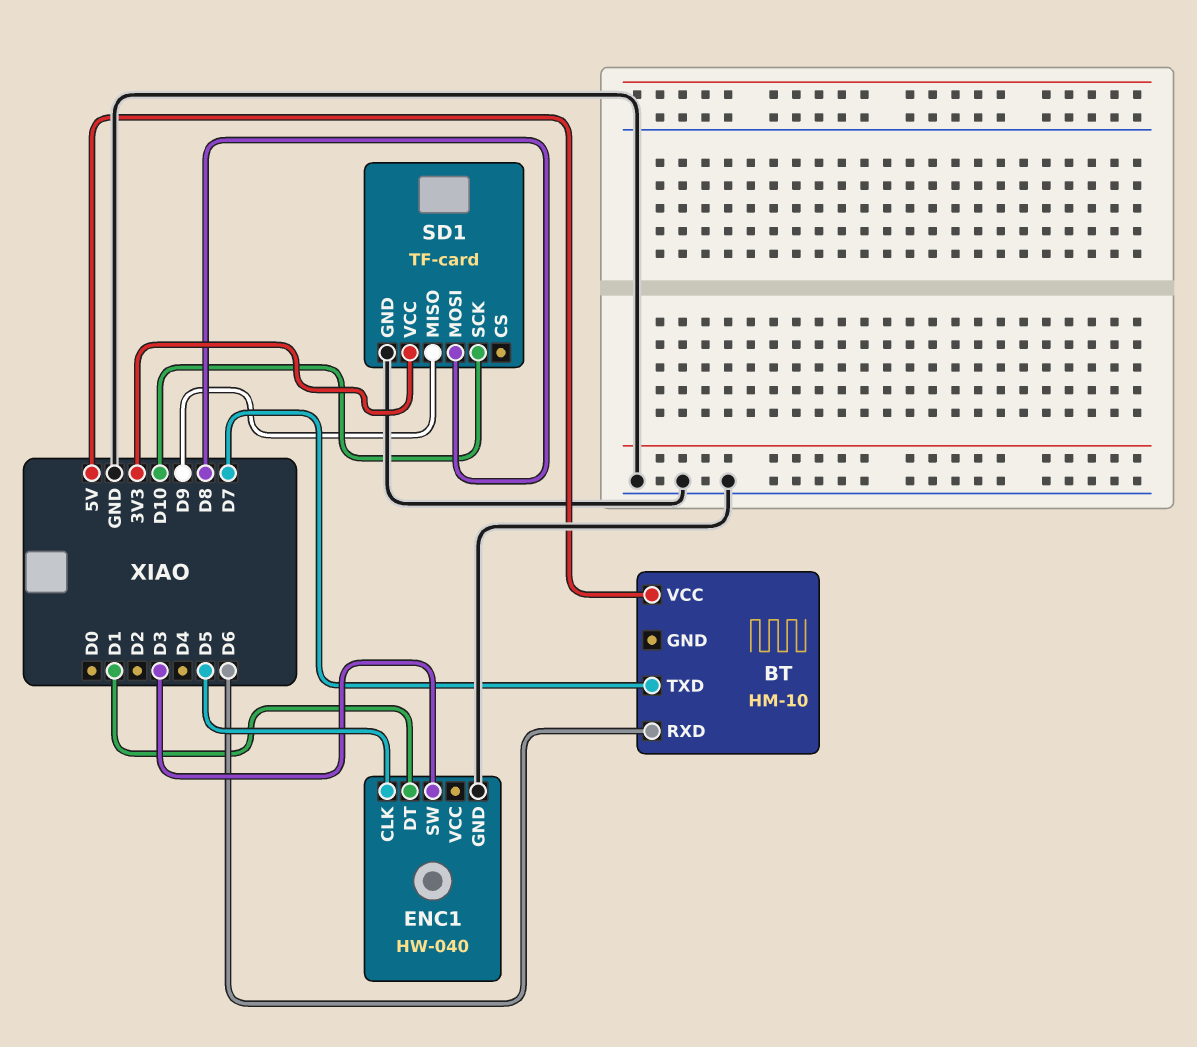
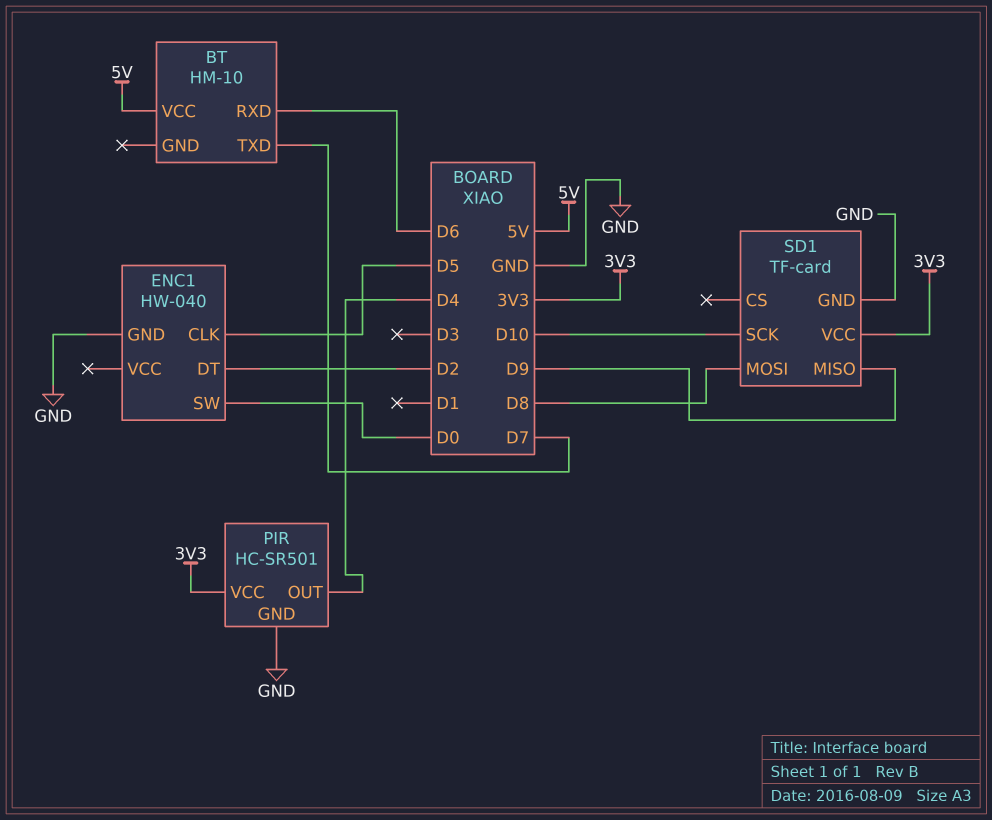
ENC1 pin DT: D1 -> D2
ENC1 pin SW: D3 -> D0
PIR: none -> HC-SR501
PIR pin GND: none -> GND
PIR pin OUT: none -> D4
PIR pin VCC: none -> 3V3

